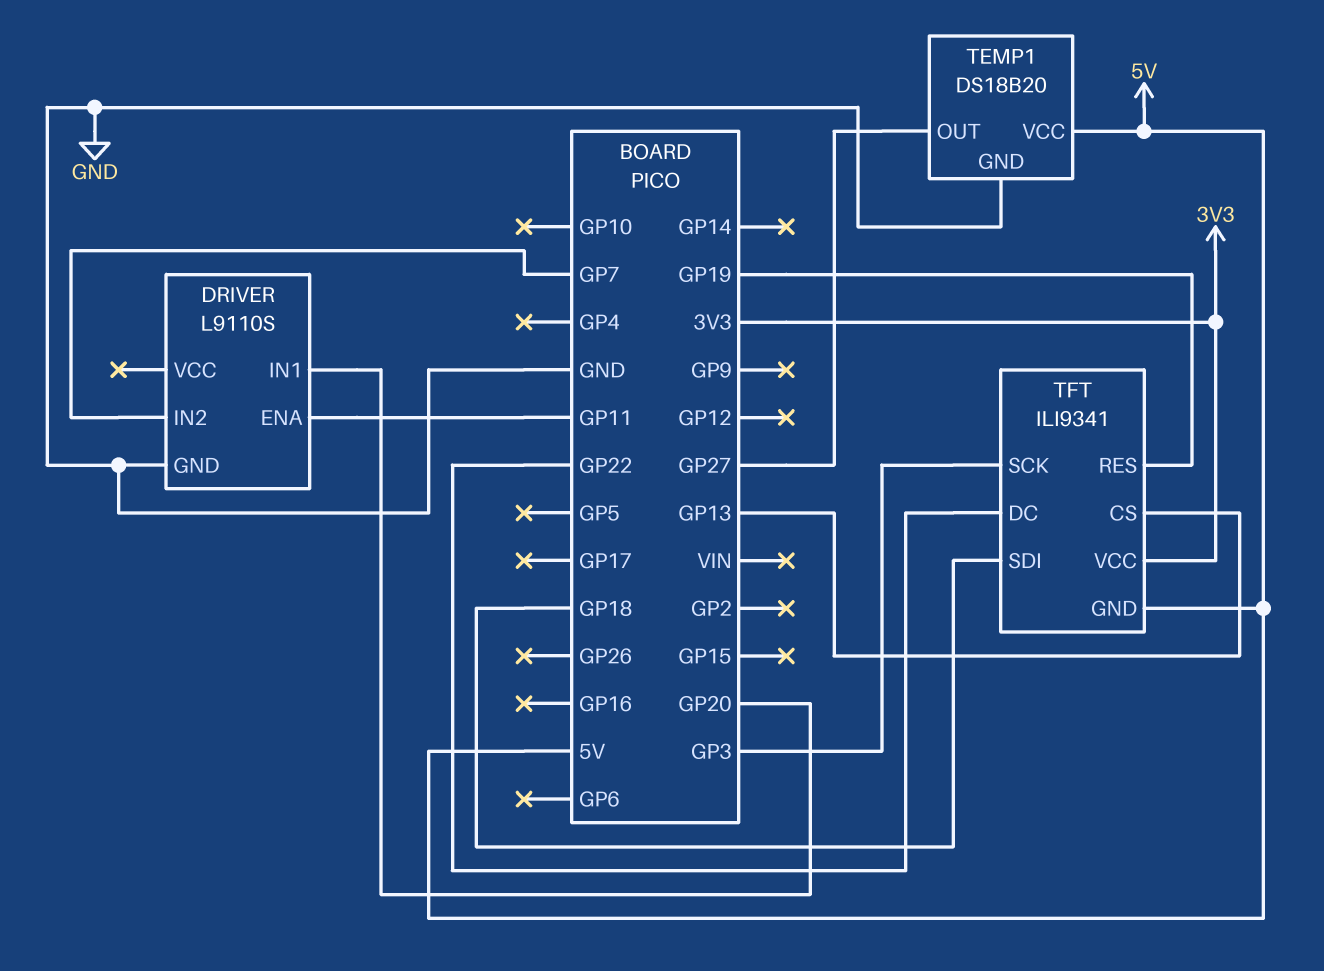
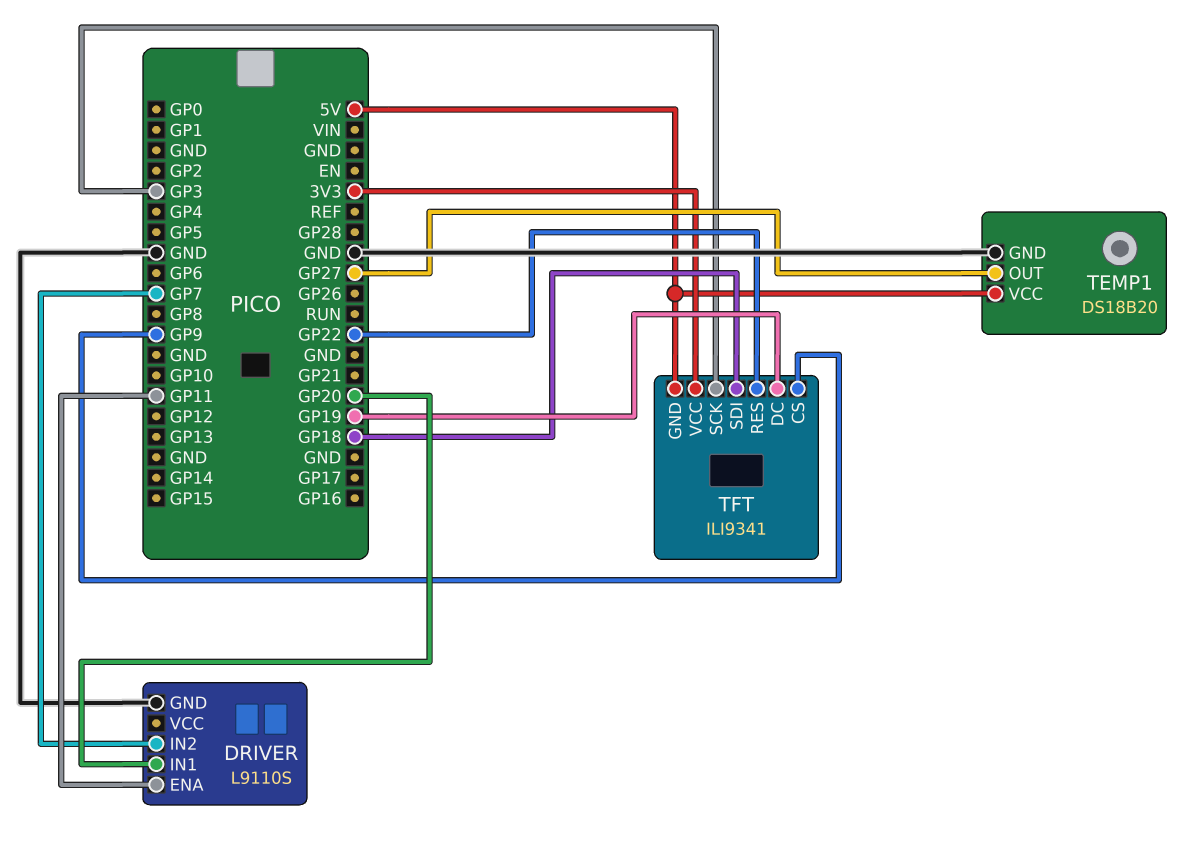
TFT pin CS: GP13 -> GP9
TFT pin DC: GP22 -> GP19
TFT pin RES: GP19 -> GP22

